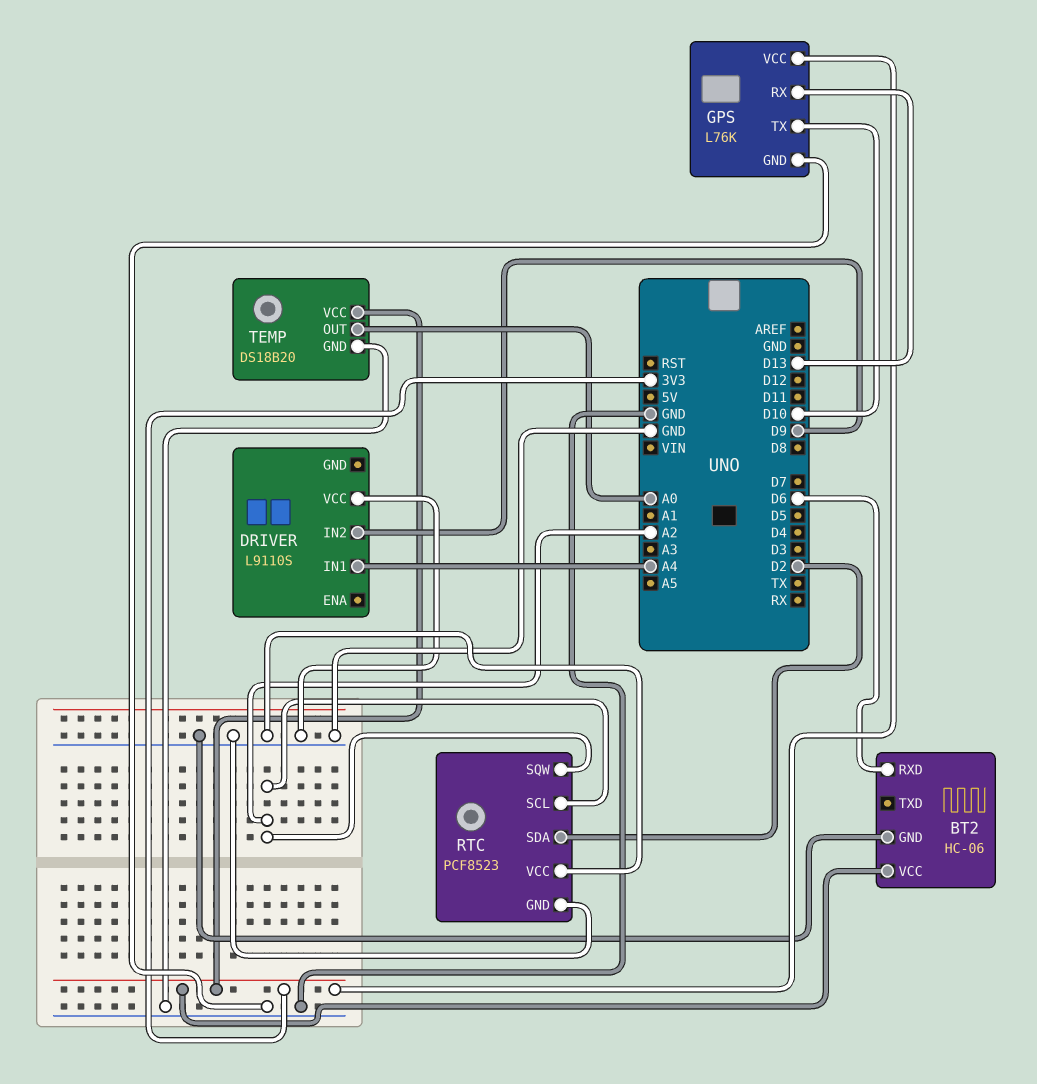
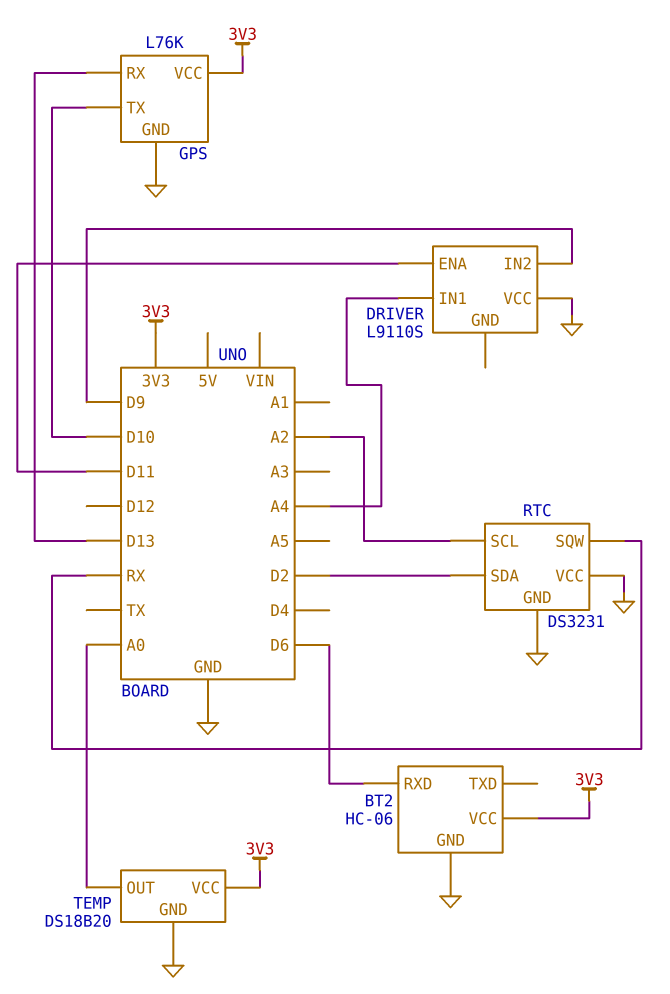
DRIVER pin ENA: none -> D11
RTC: PCF8523 -> DS3231
RTC pin SQW: A2 -> RX

